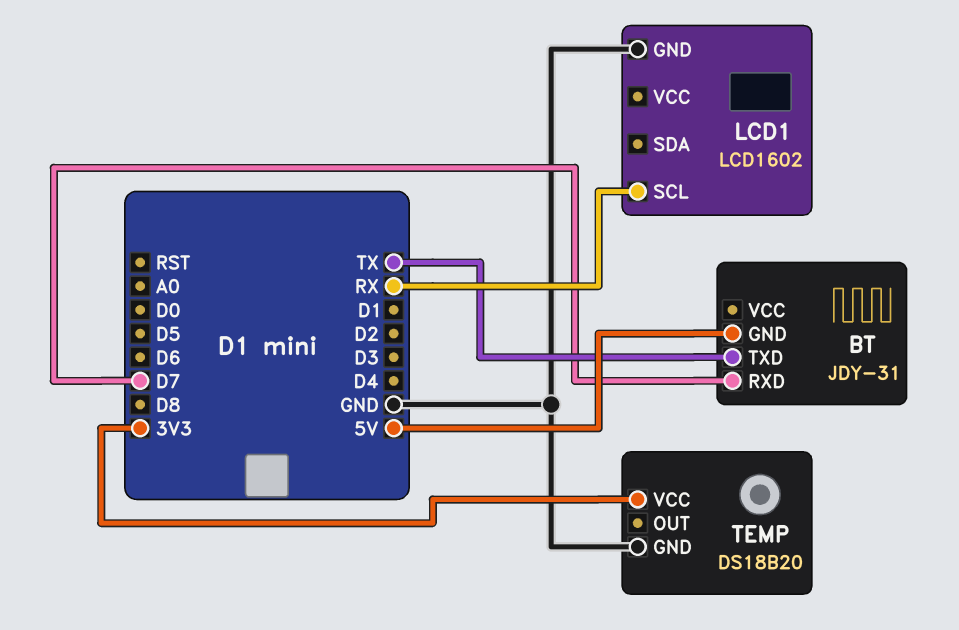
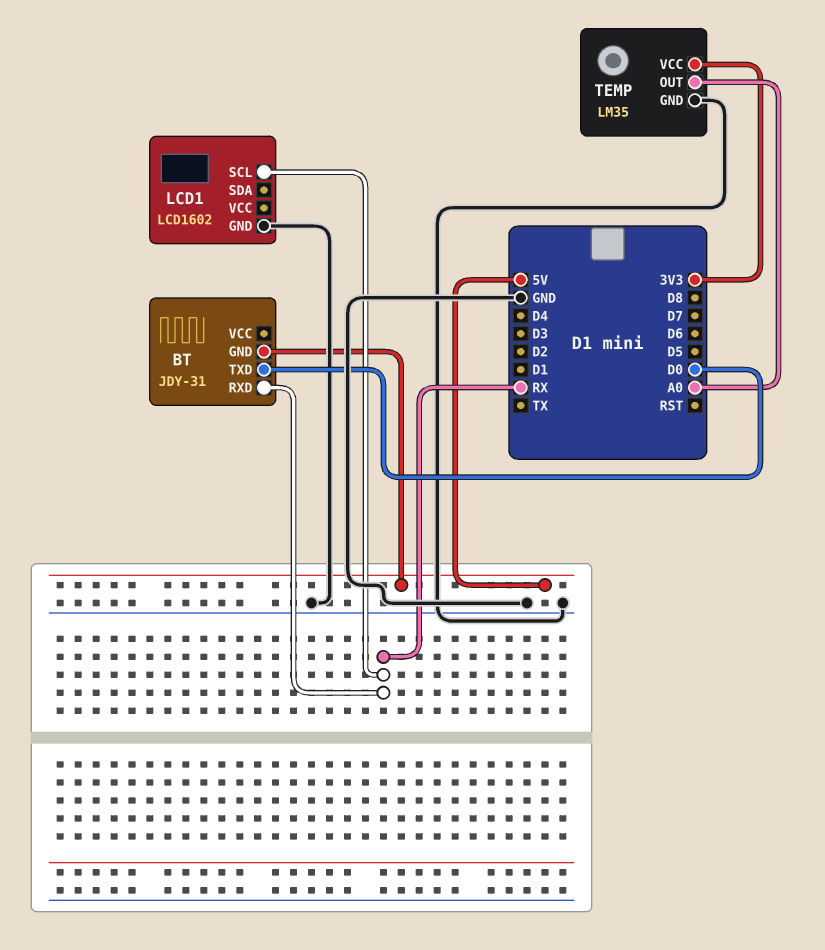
BT pin RXD: D7 -> RX
BT pin TXD: TX -> D0
TEMP: DS18B20 -> LM35
TEMP pin OUT: none -> A0

